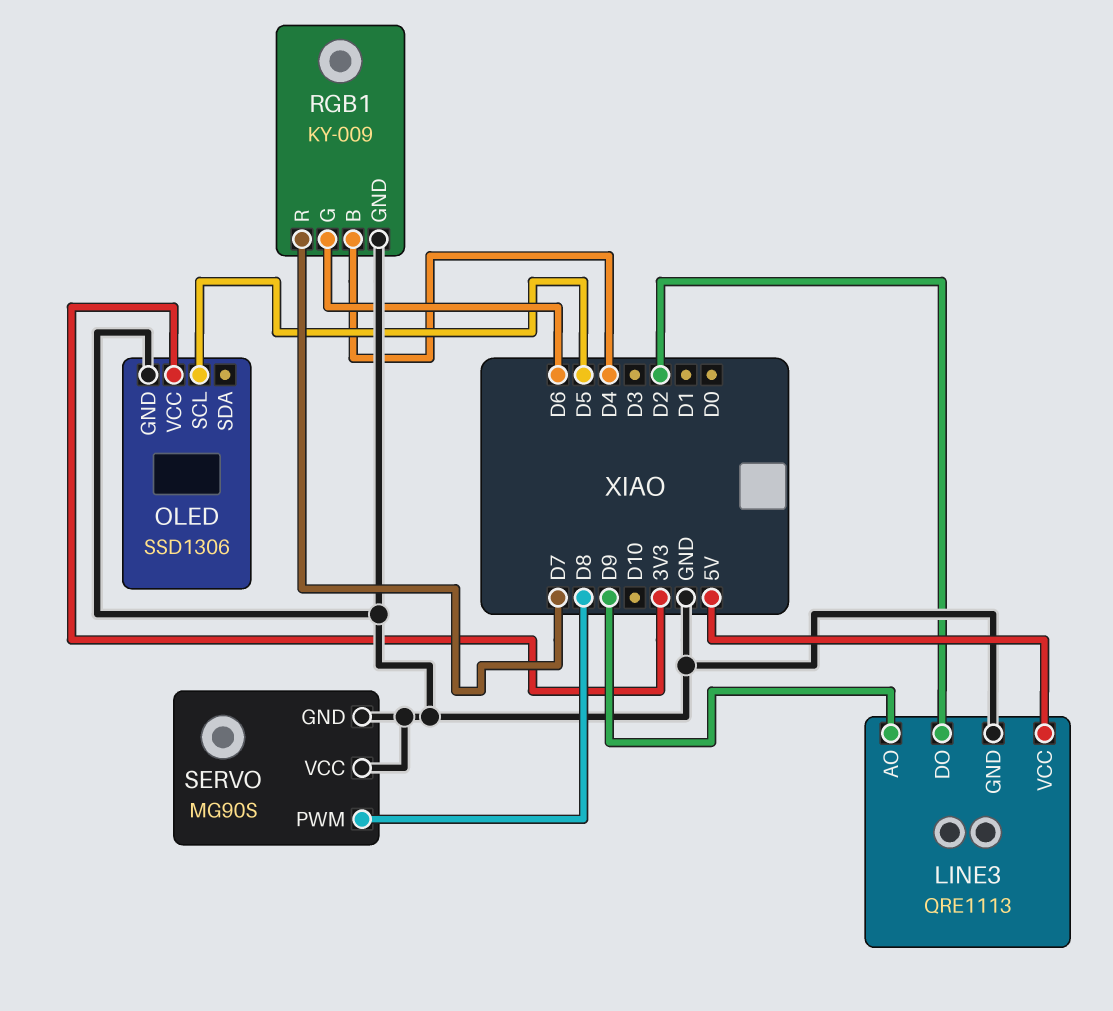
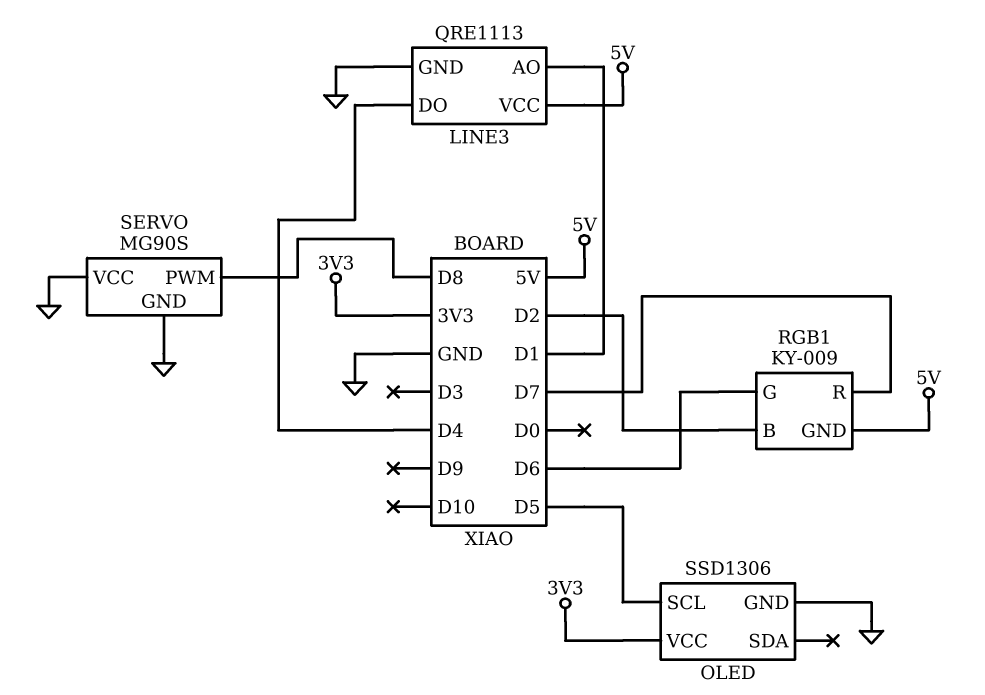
LINE3 pin AO: D9 -> D1
LINE3 pin DO: D2 -> D4
RGB1 pin B: D4 -> D2
RGB1 pin GND: GND -> 5V

